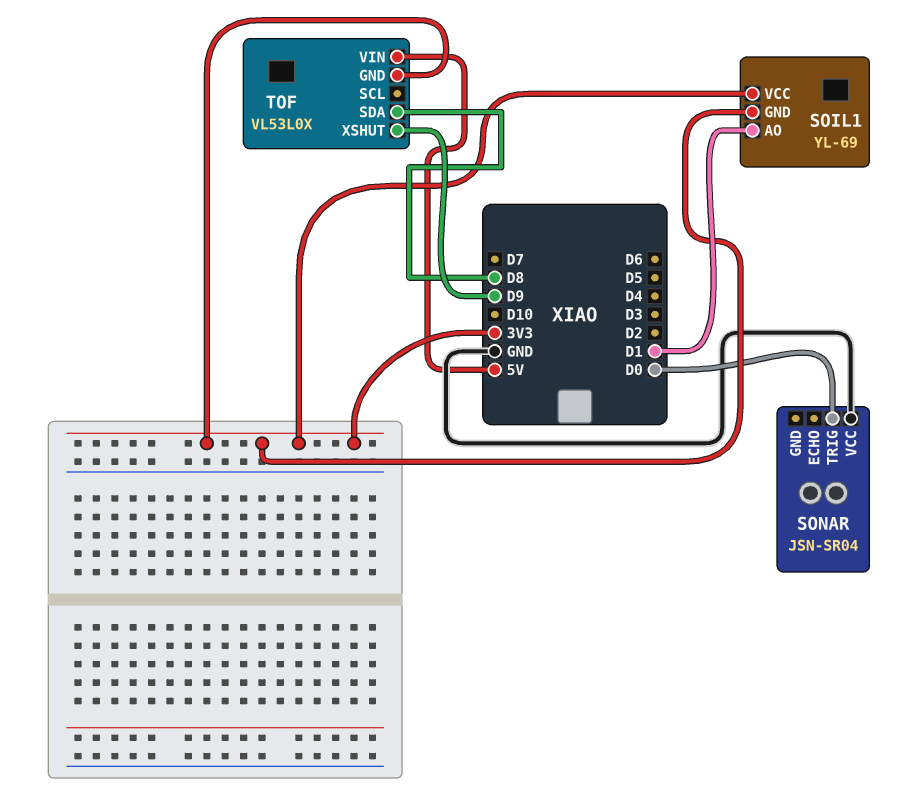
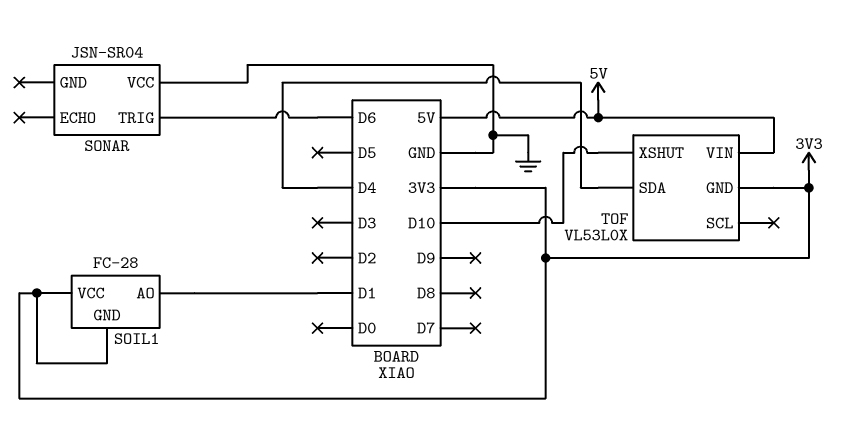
SOIL1: YL-69 -> FC-28
SONAR pin TRIG: D0 -> D6
TOF pin SDA: D8 -> D4
TOF pin XSHUT: D9 -> D10

